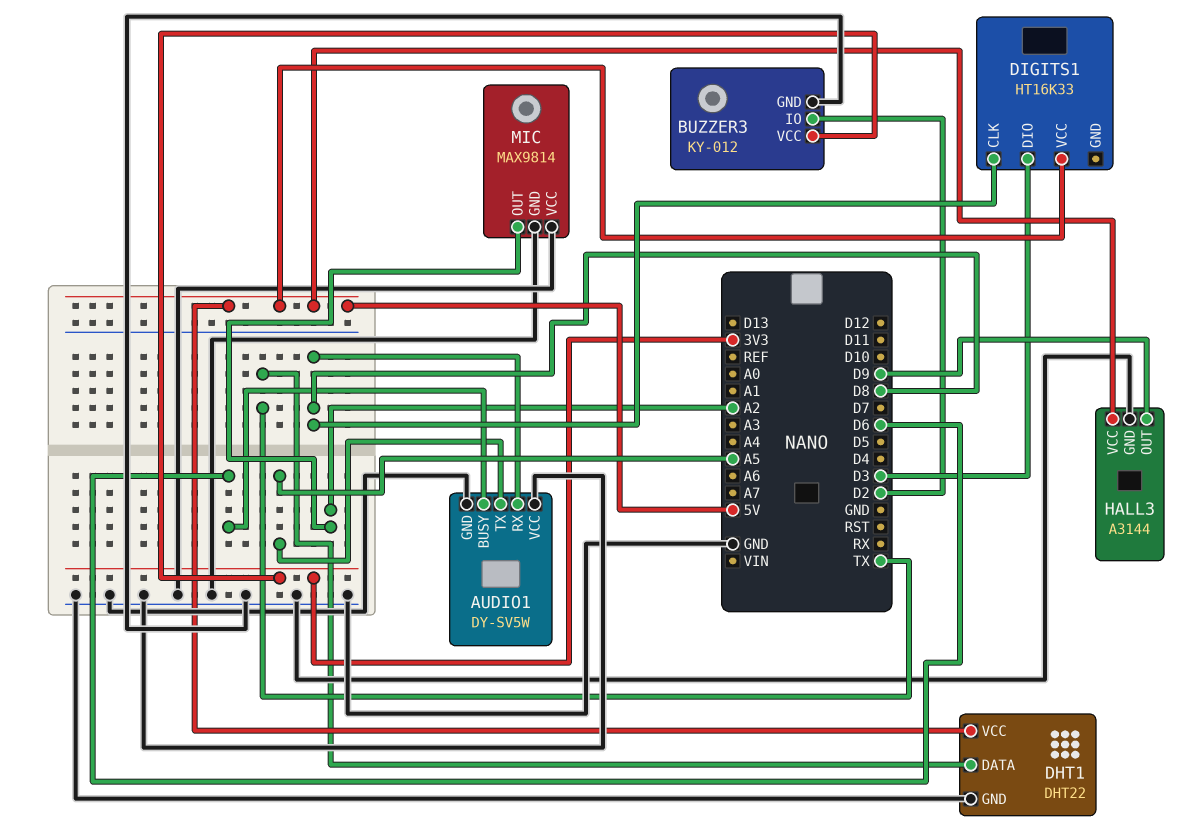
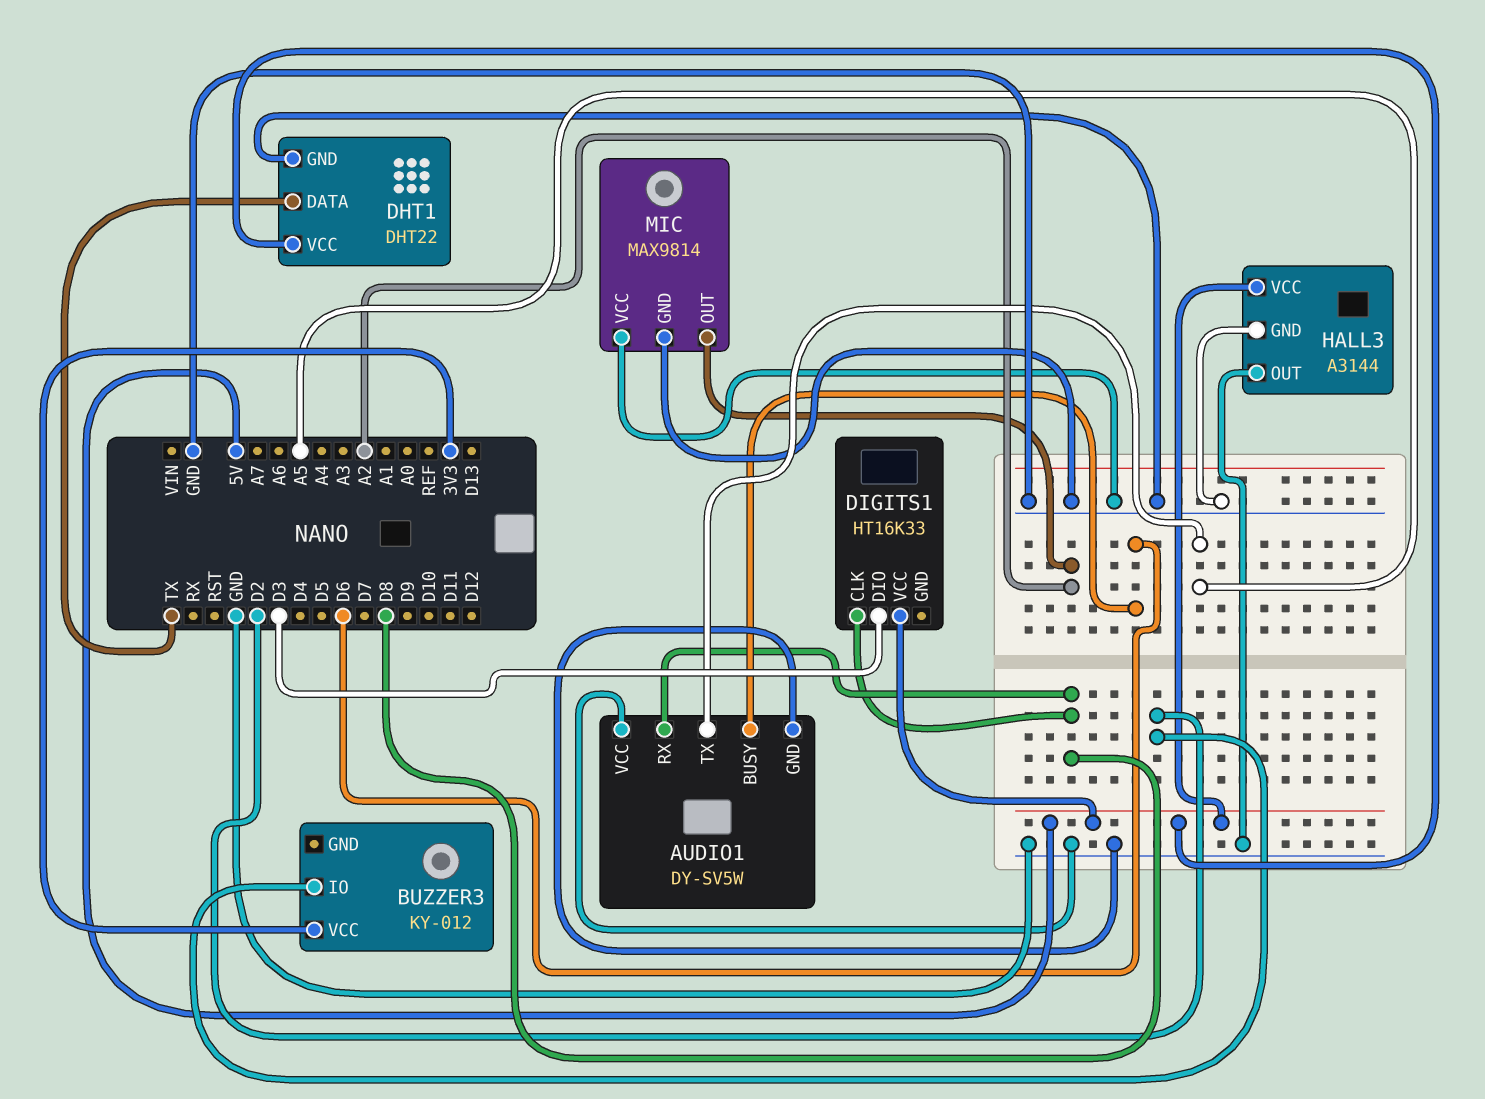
BUZZER3 pin GND: GND -> none
HALL3 pin OUT: D9 -> GND

